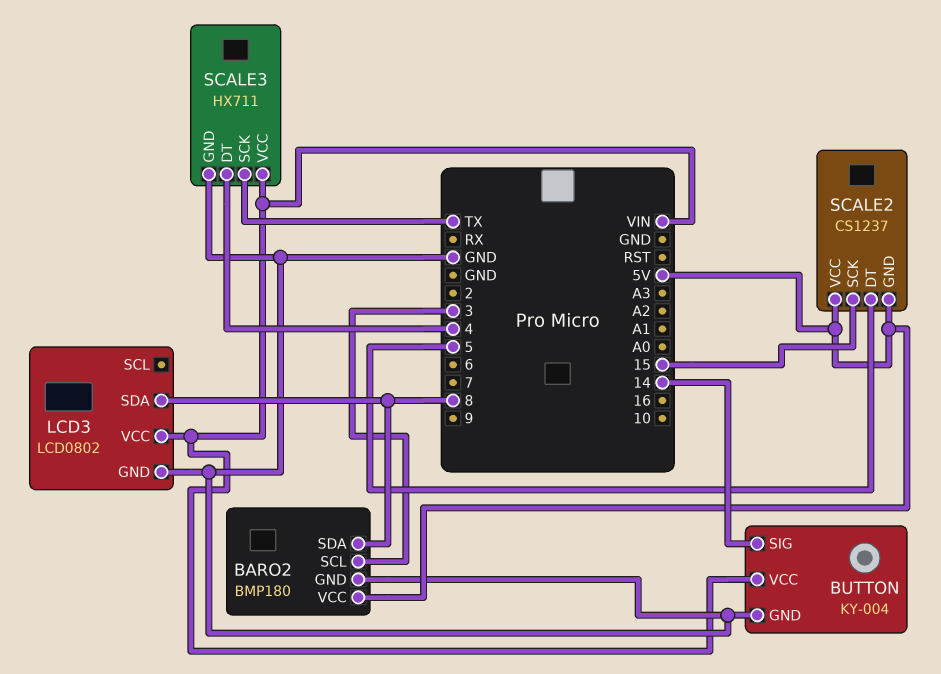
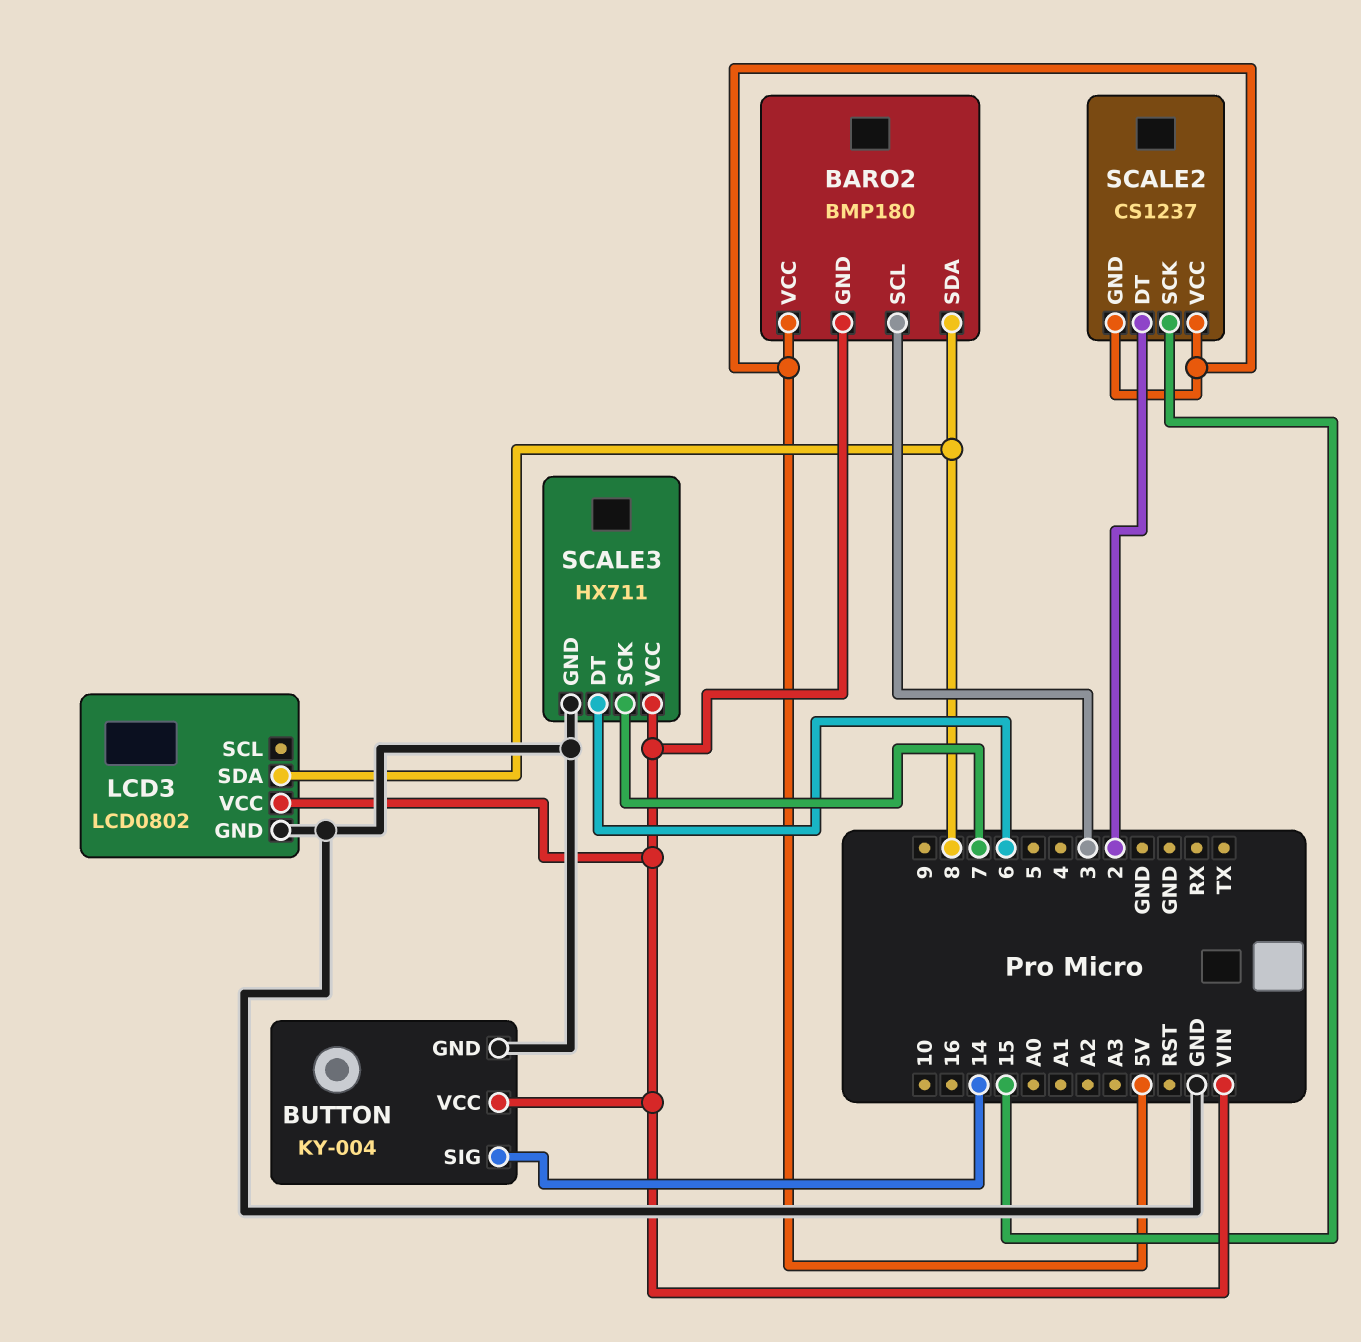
BARO2 pin GND: GND -> VIN
SCALE2 pin DT: 5 -> 2
SCALE3 pin DT: 4 -> 6
SCALE3 pin SCK: TX -> 7

